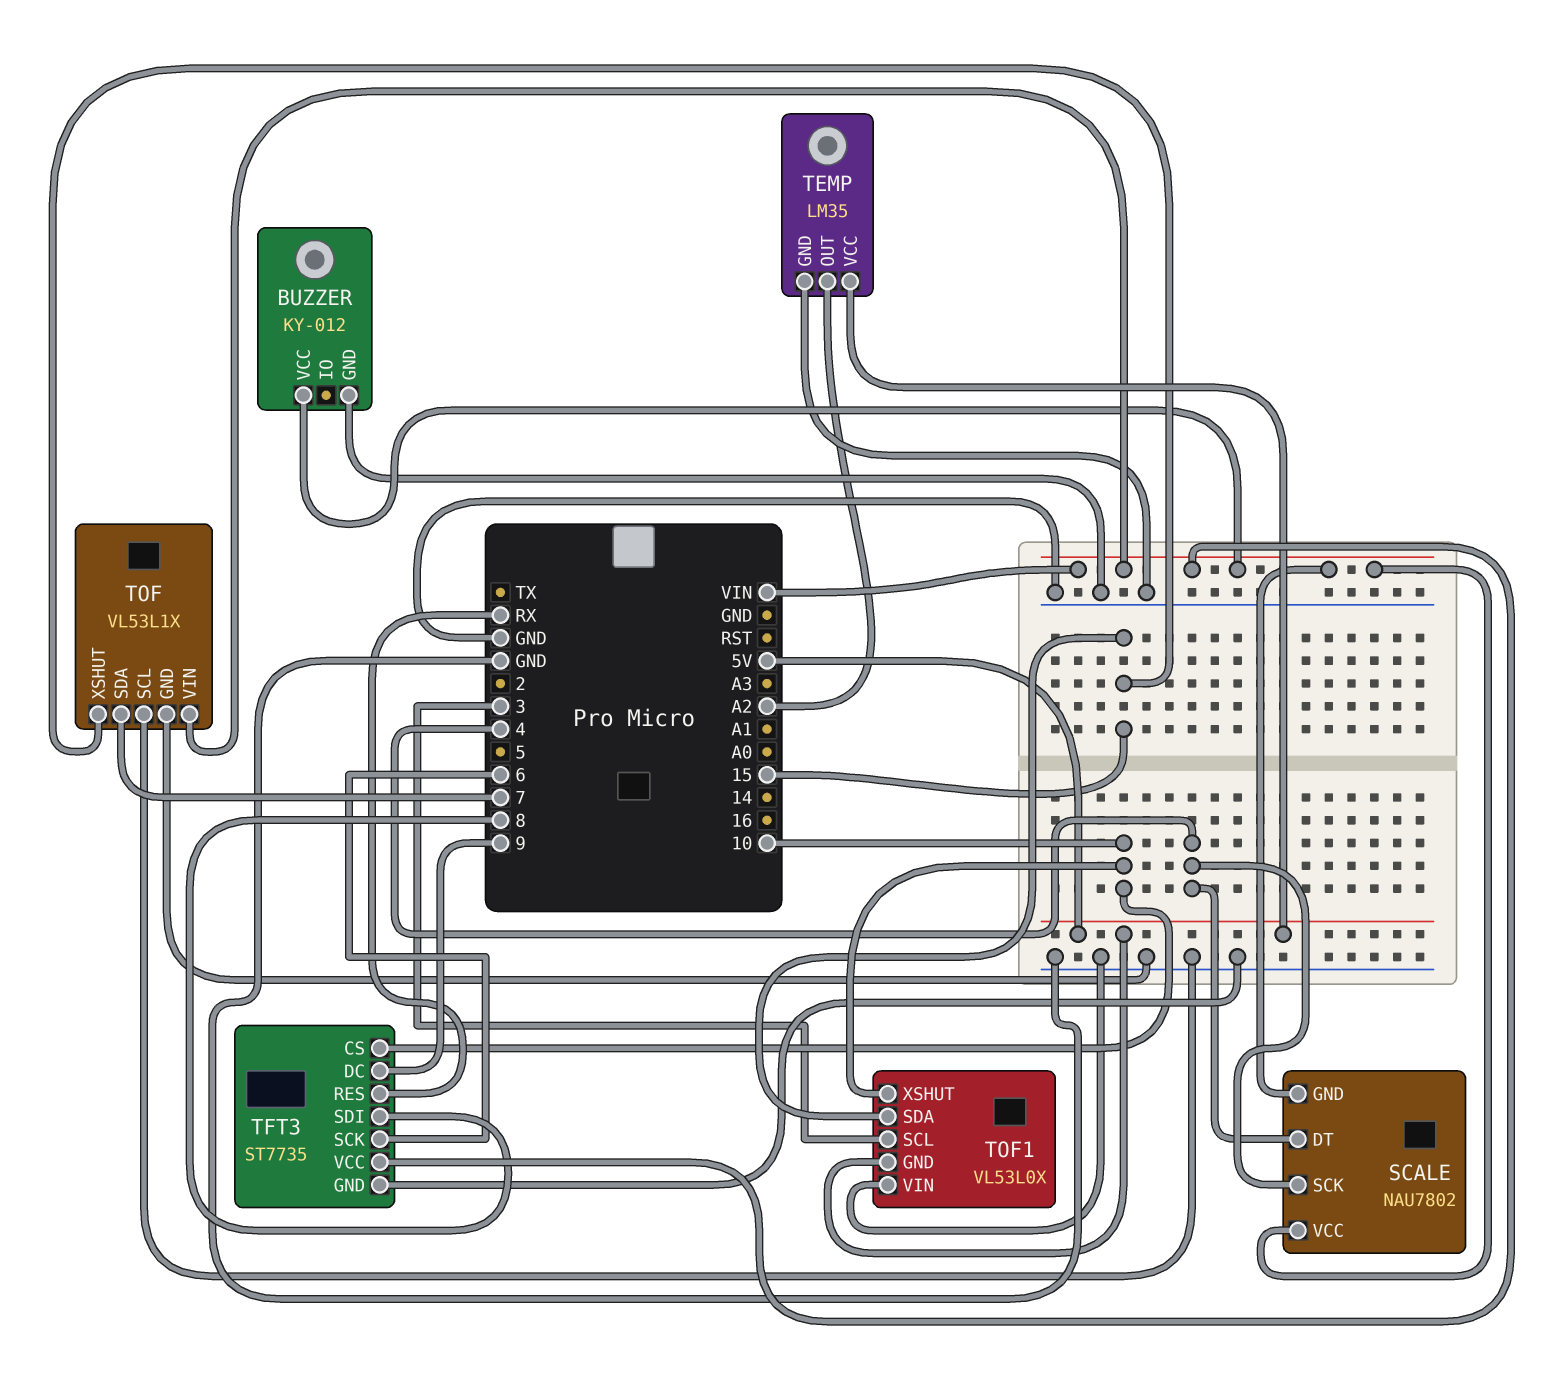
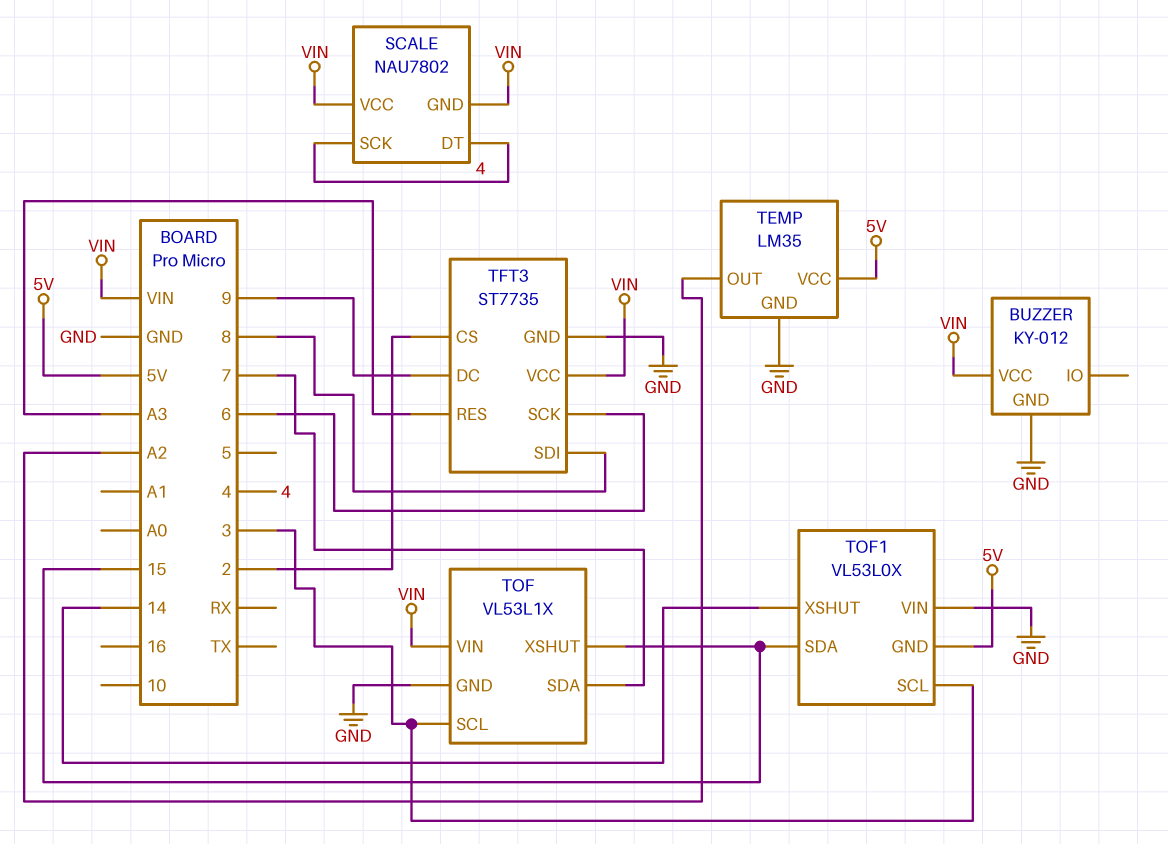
TFT3 pin CS: 10 -> 2
TFT3 pin RES: RX -> A3
TOF pin SCL: GND -> 3
TOF1 pin XSHUT: 10 -> 14

